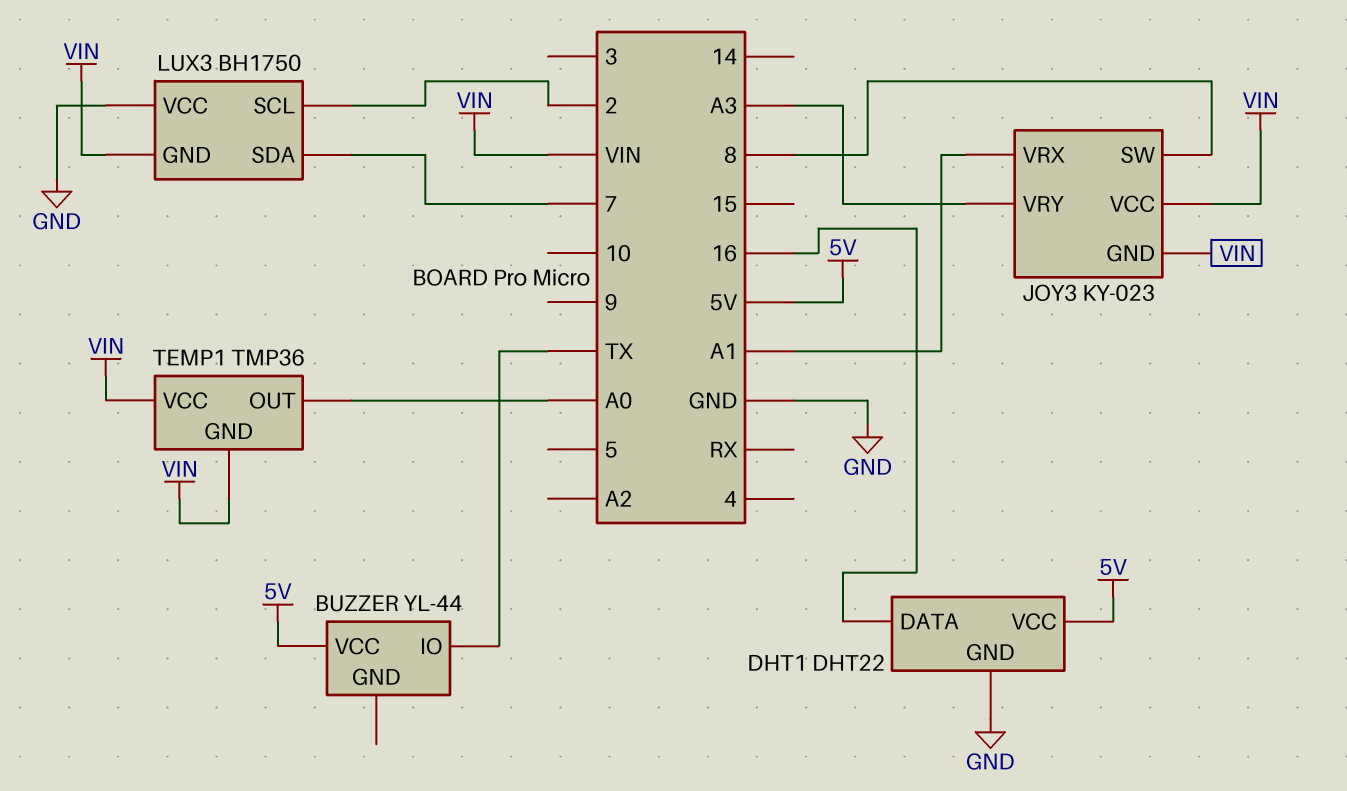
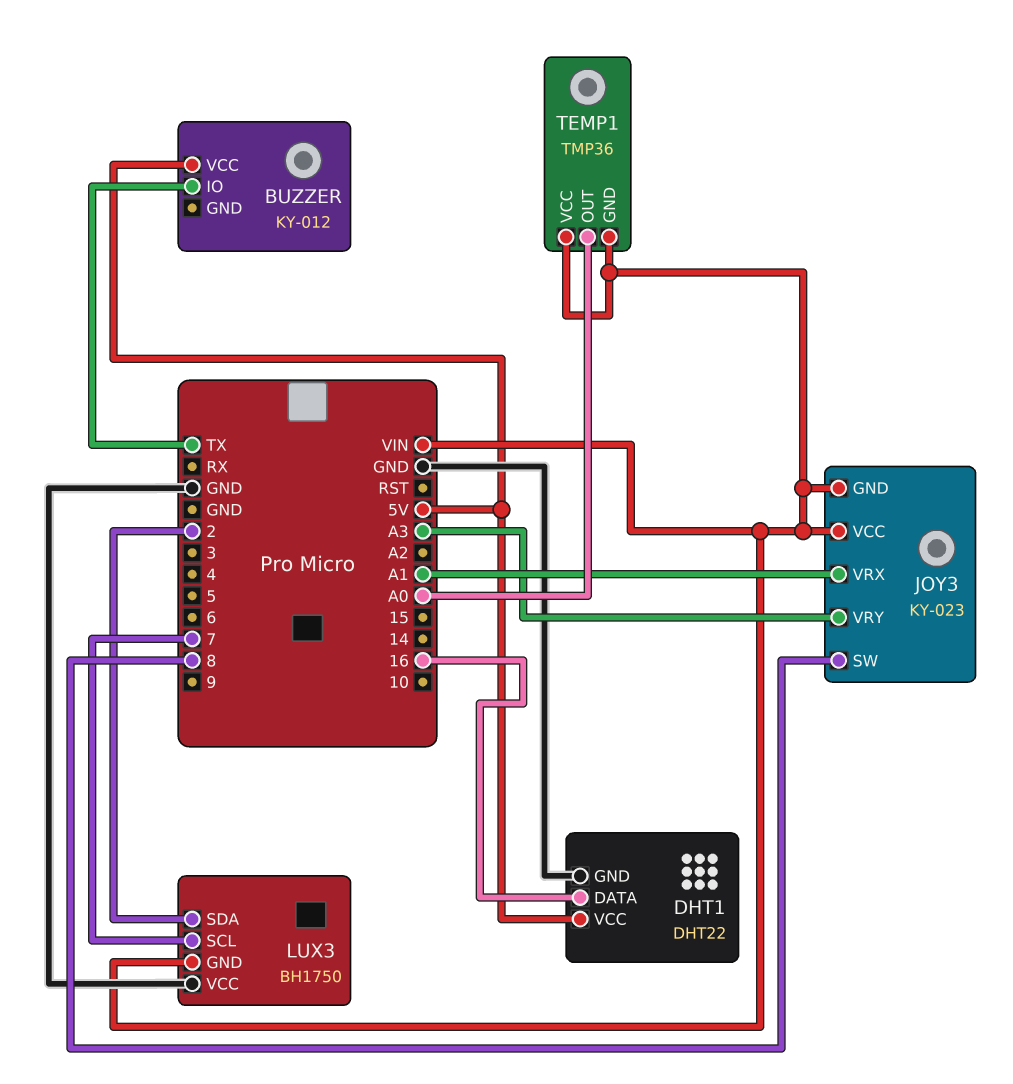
BUZZER: YL-44 -> KY-012
LUX3 pin SCL: 2 -> 7
LUX3 pin SDA: 7 -> 2

